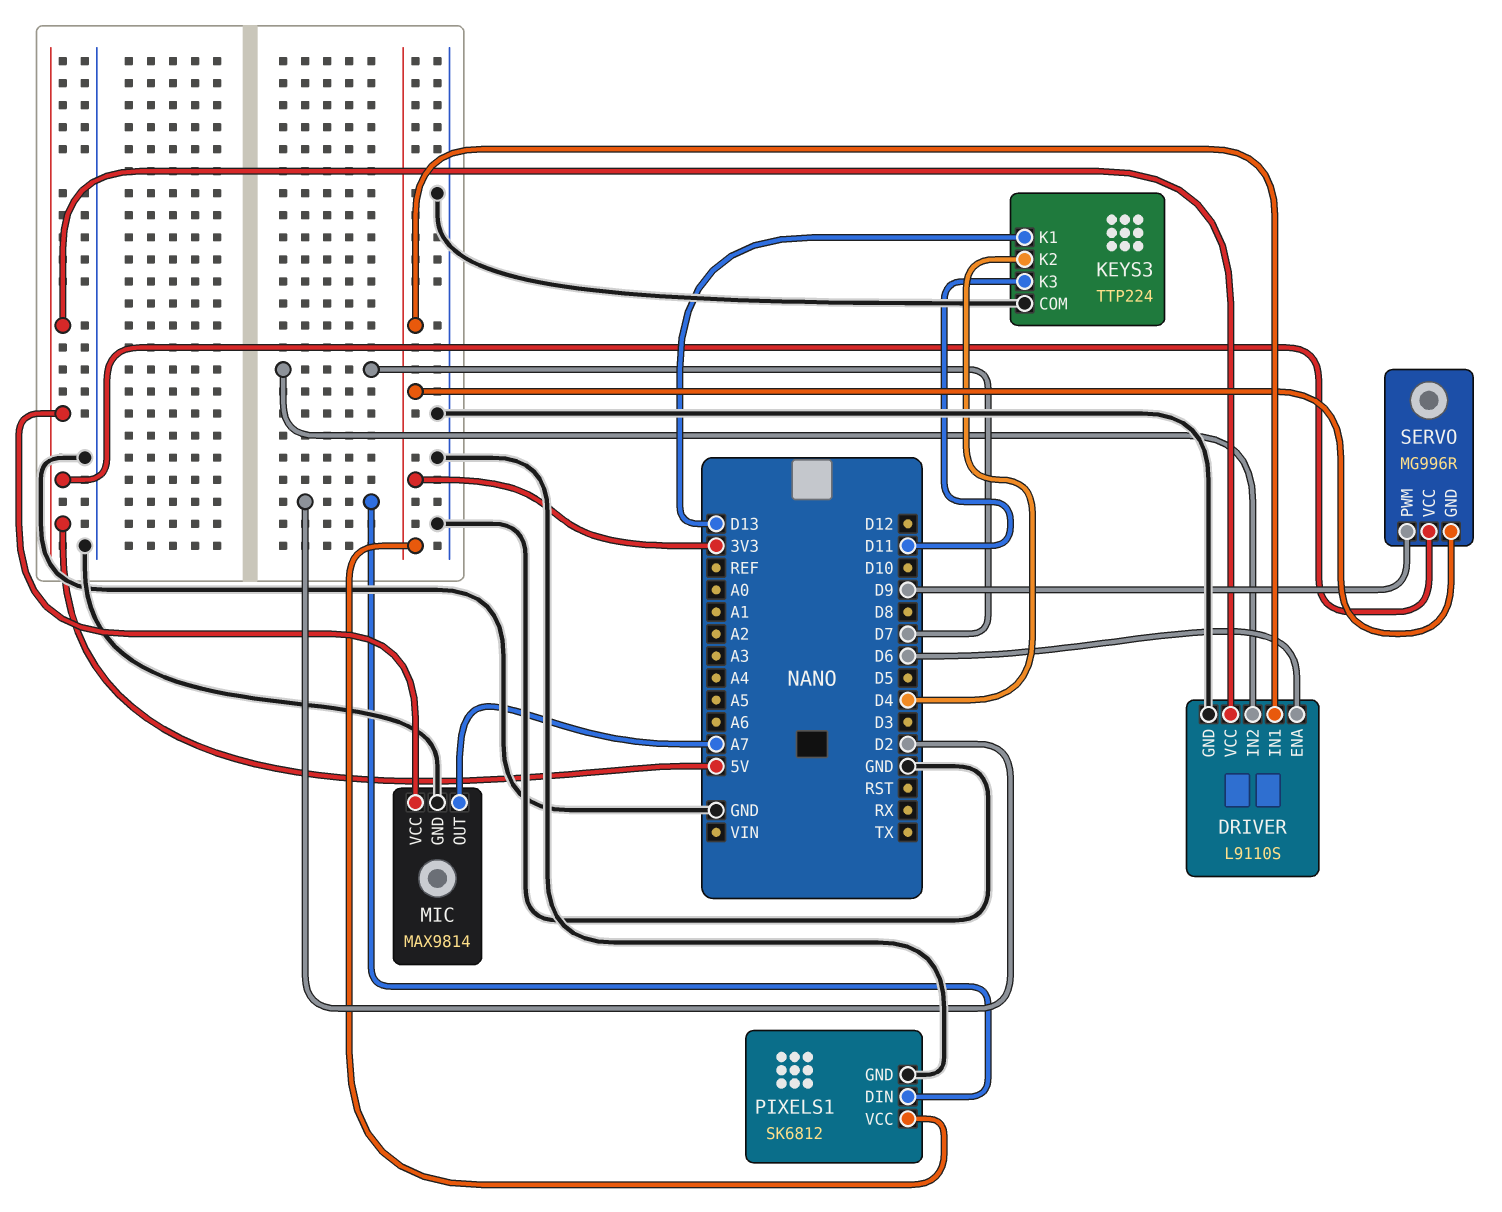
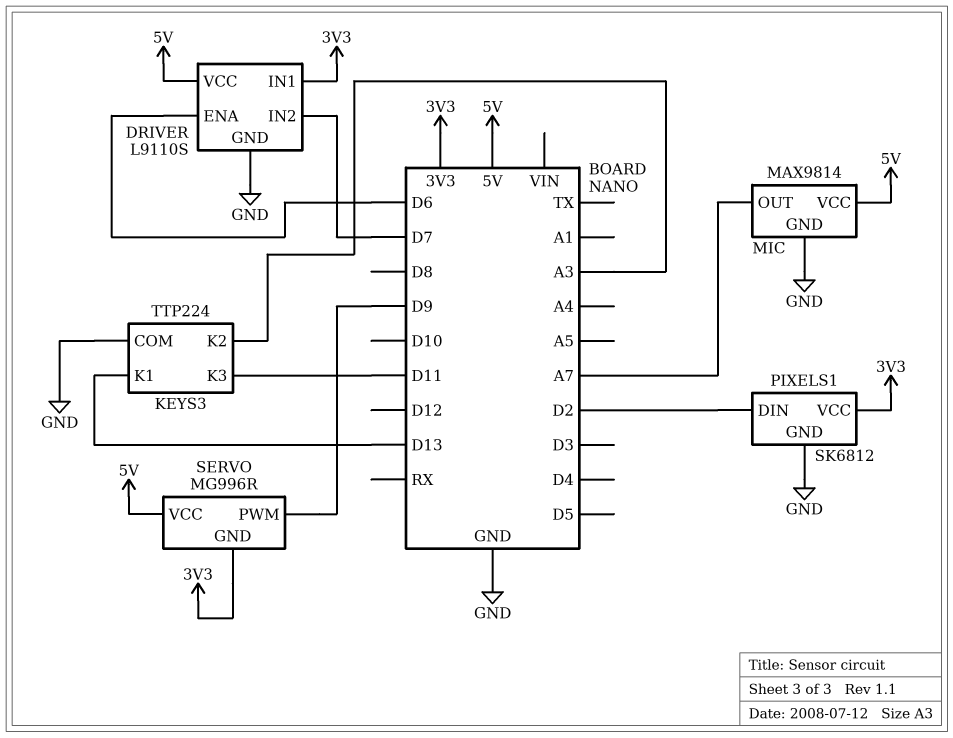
KEYS3 pin K2: D4 -> A3

